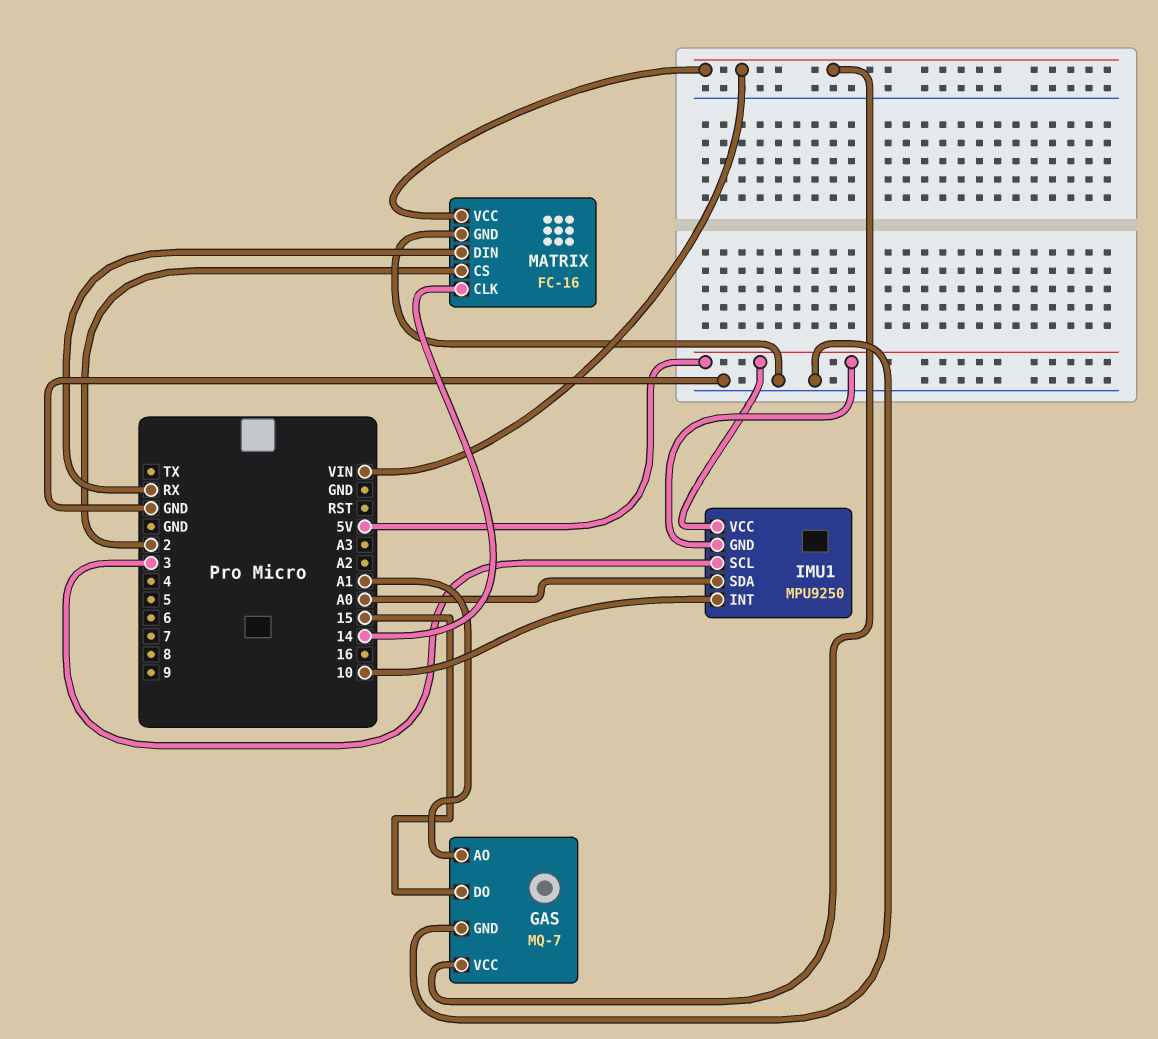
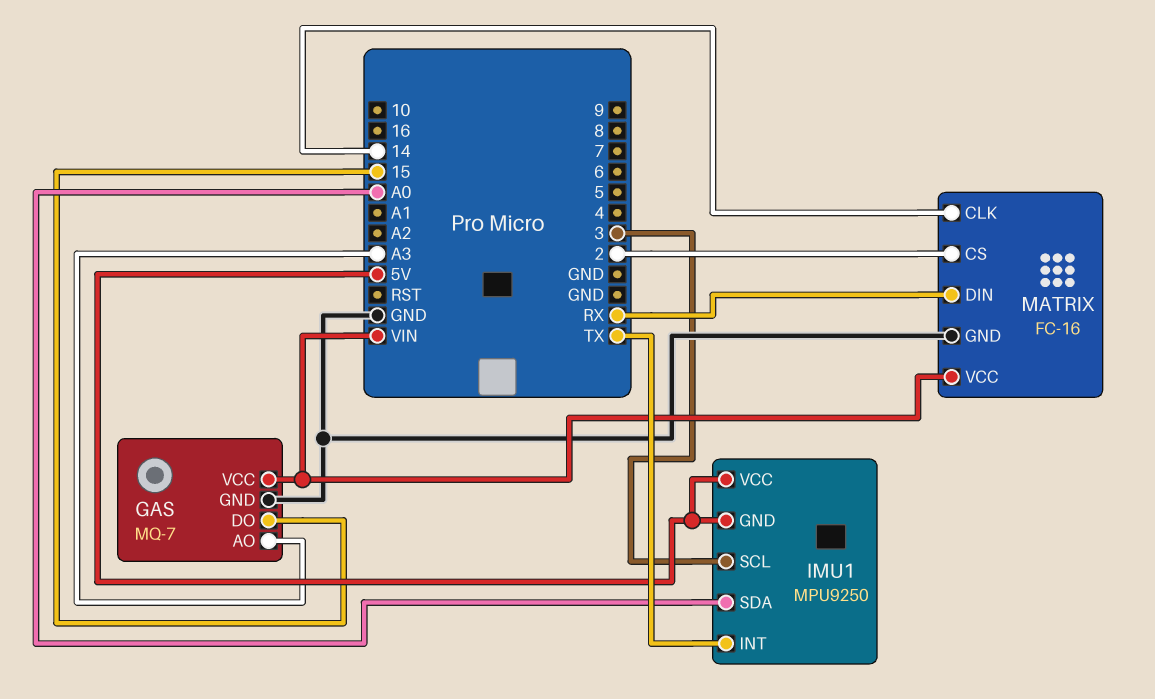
GAS pin AO: A1 -> A3
IMU1 pin INT: 10 -> TX

